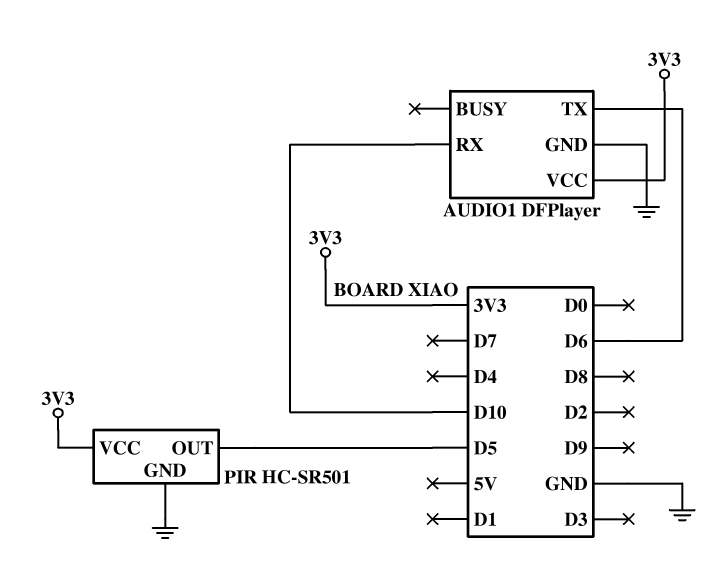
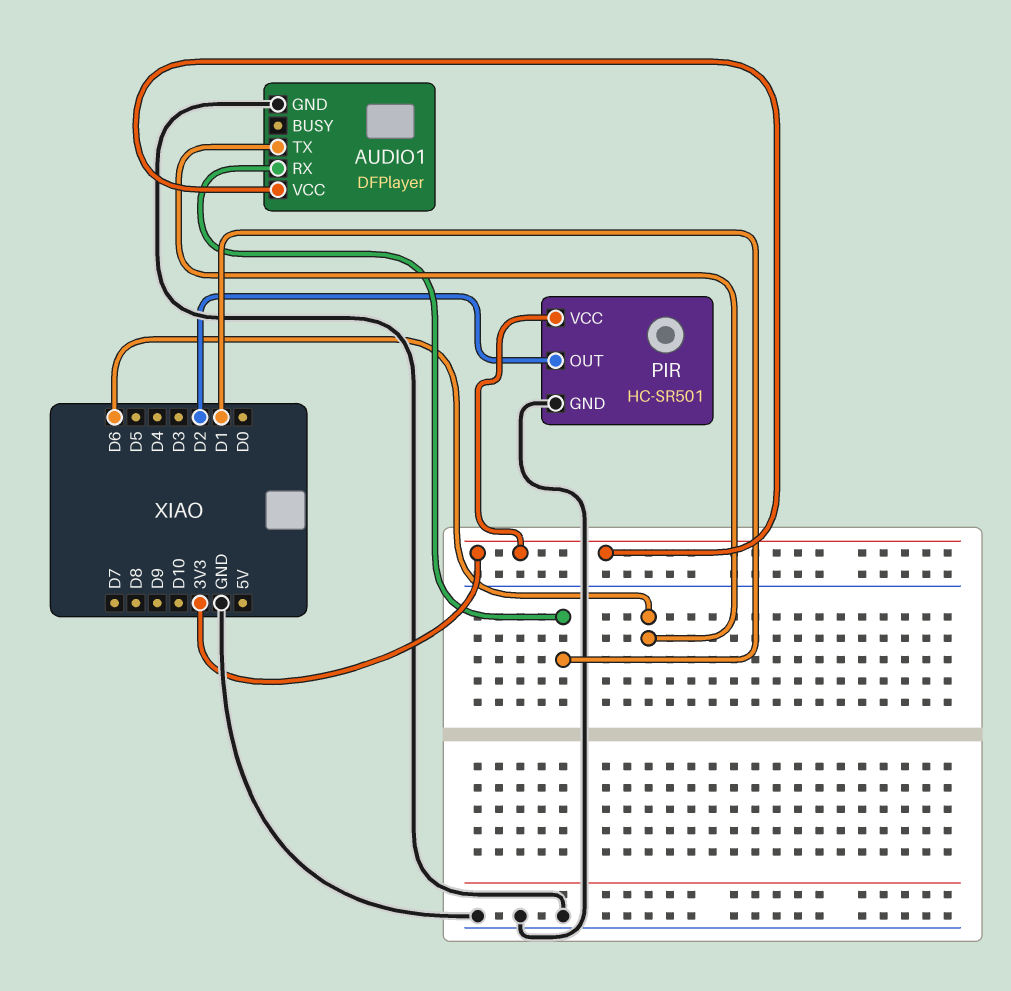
AUDIO1 pin RX: D10 -> D1
PIR pin OUT: D5 -> D2

